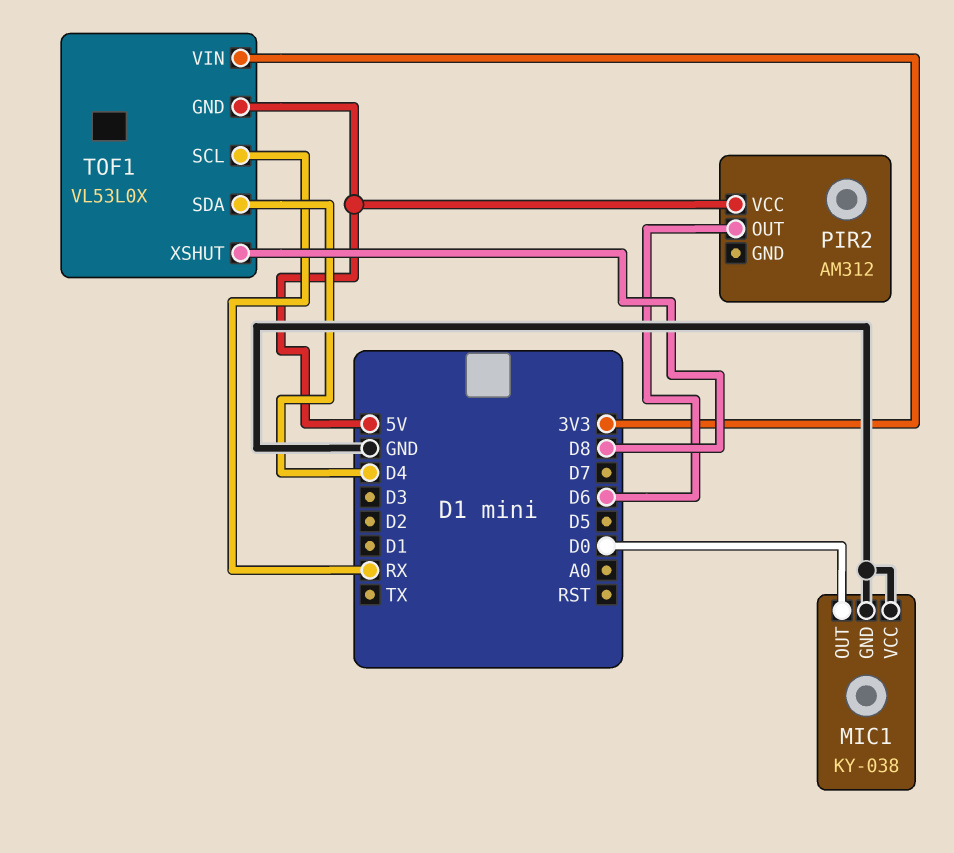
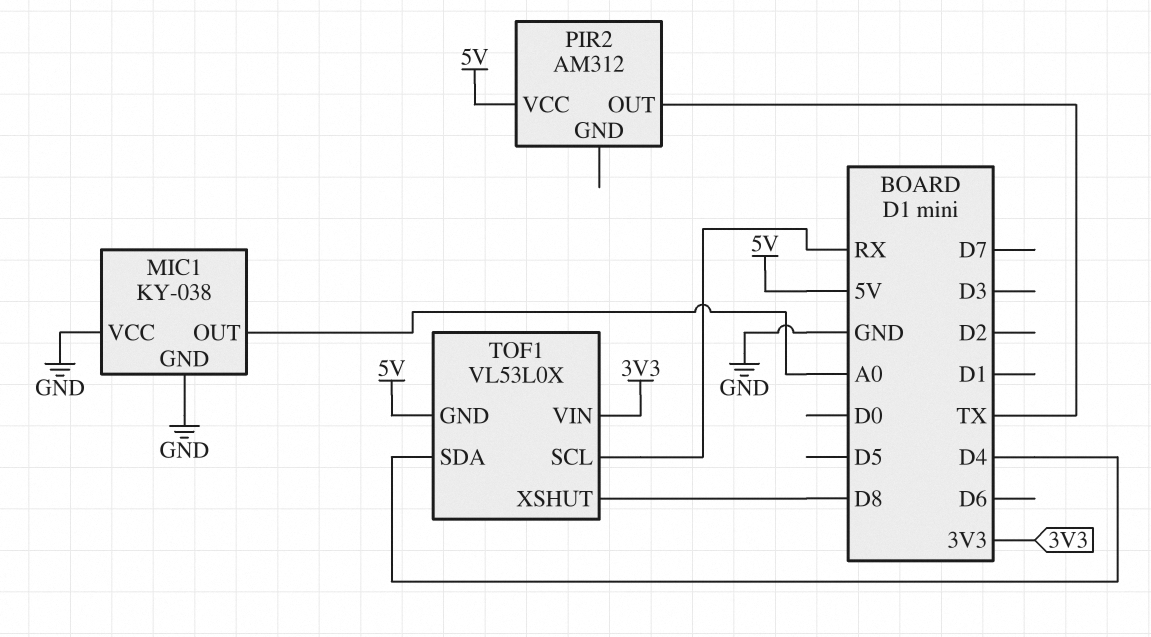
MIC1 pin OUT: D0 -> A0
PIR2 pin OUT: D6 -> TX

